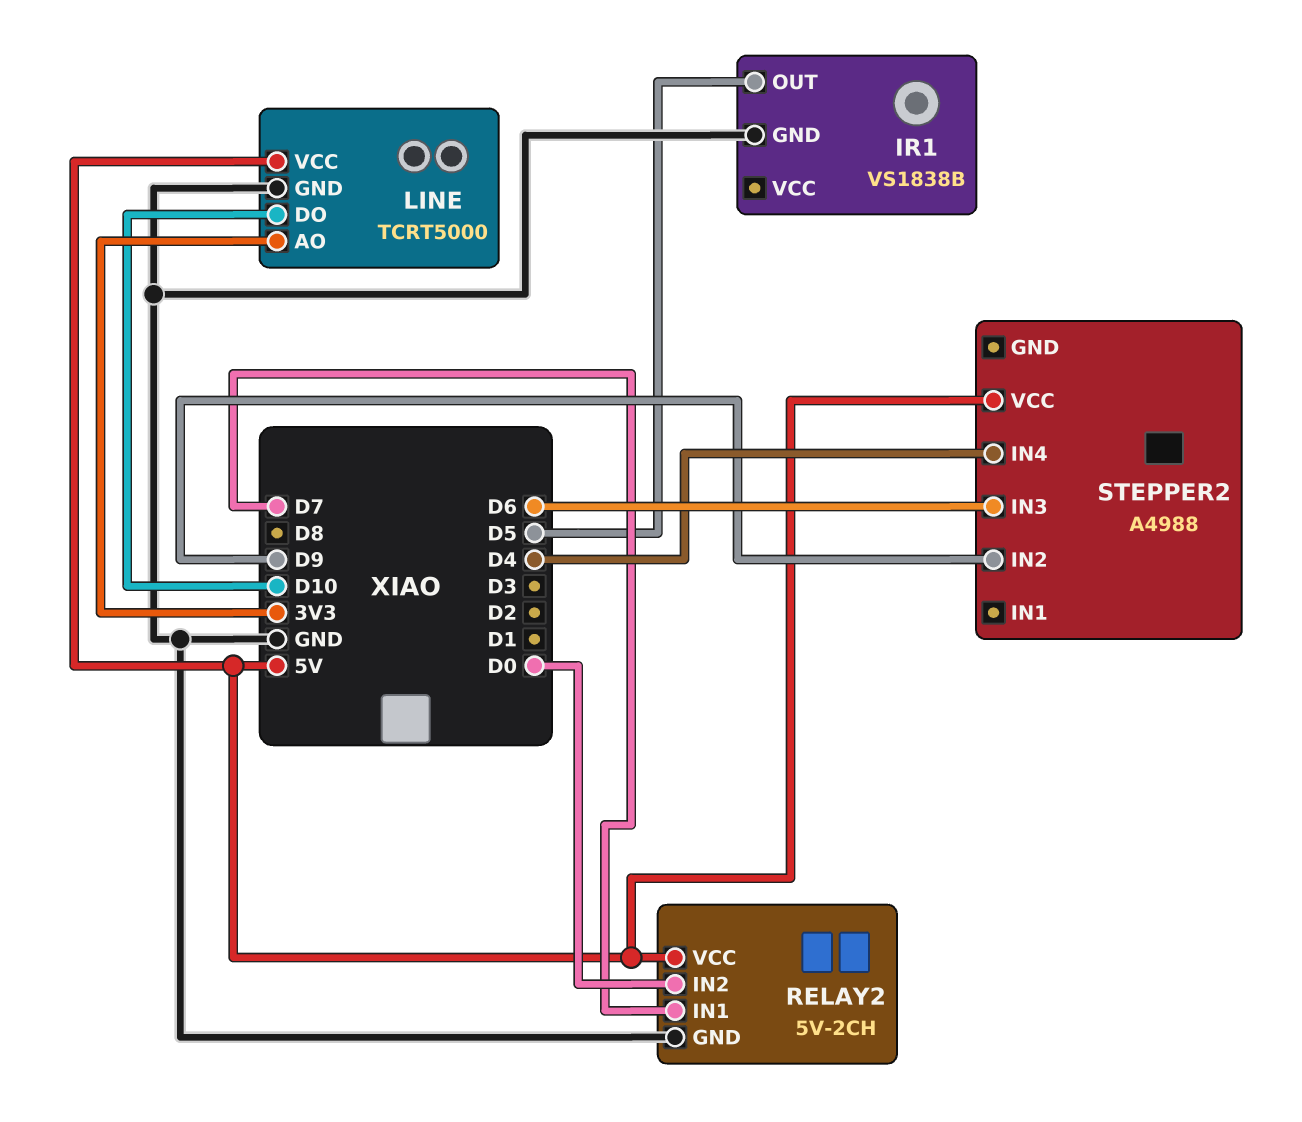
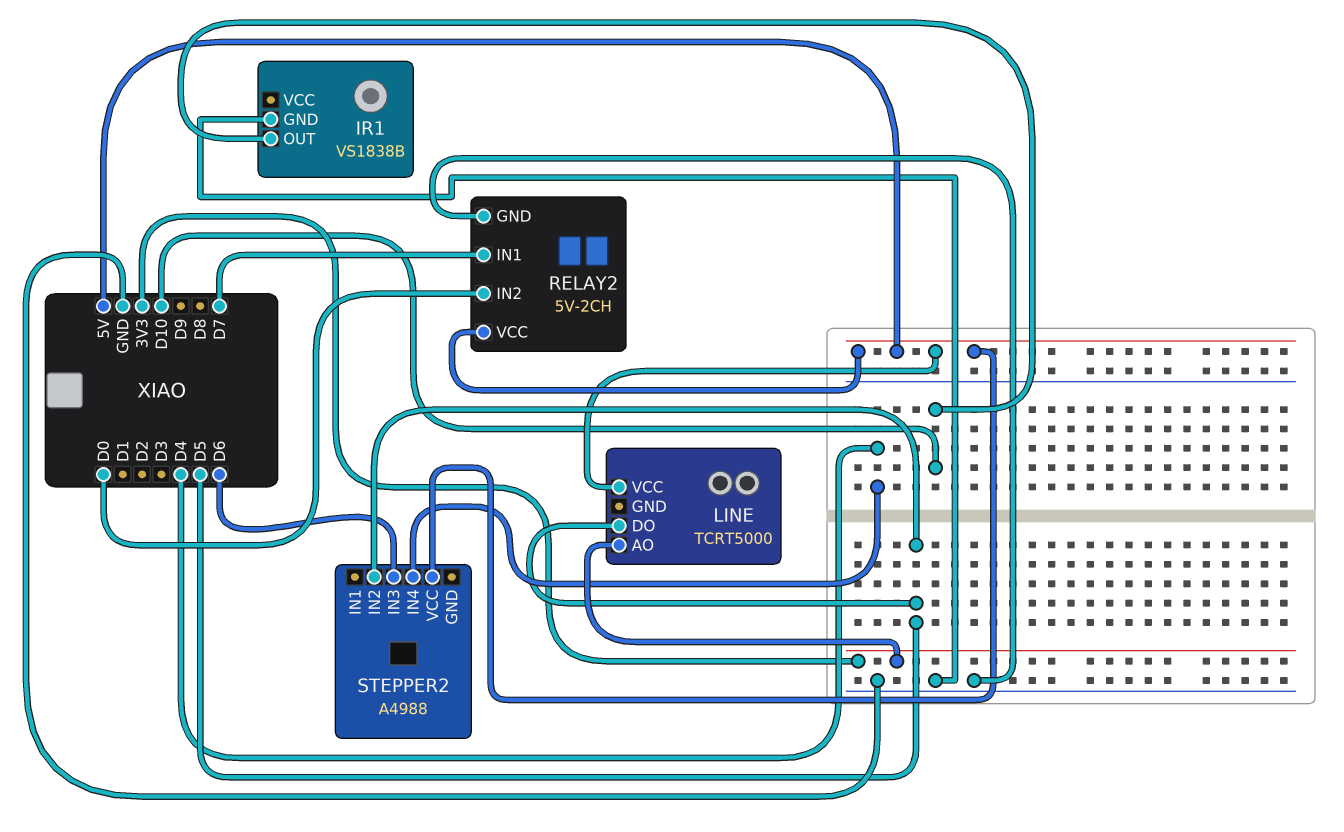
IR1 pin OUT: D5 -> D10
LINE pin DO: D10 -> D5
LINE pin GND: GND -> none
STEPPER2 pin IN2: D9 -> D5

